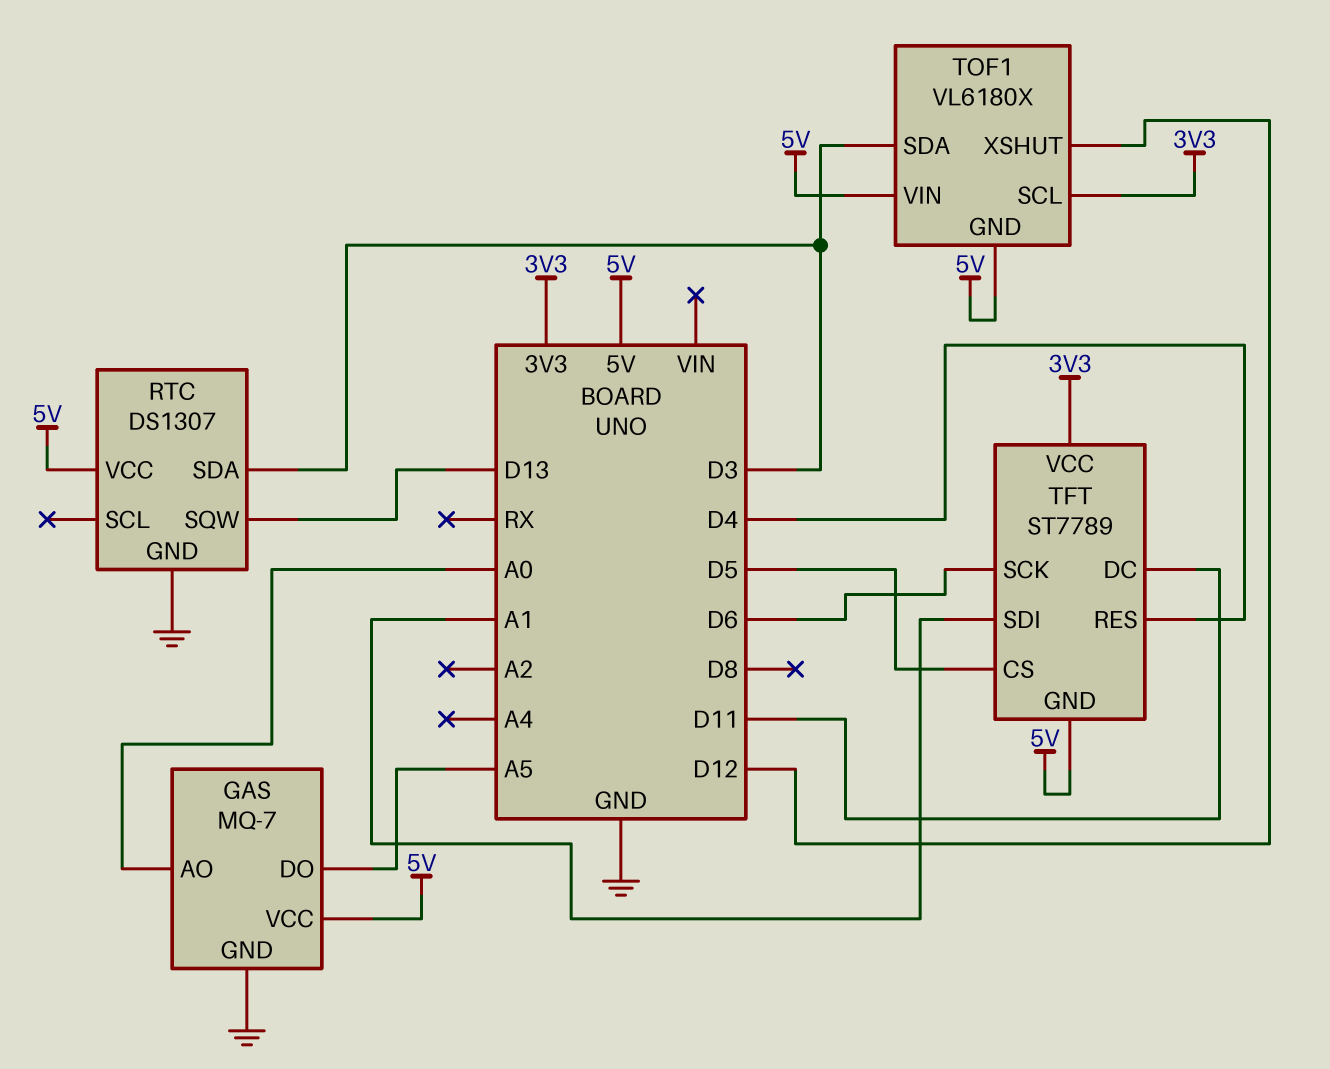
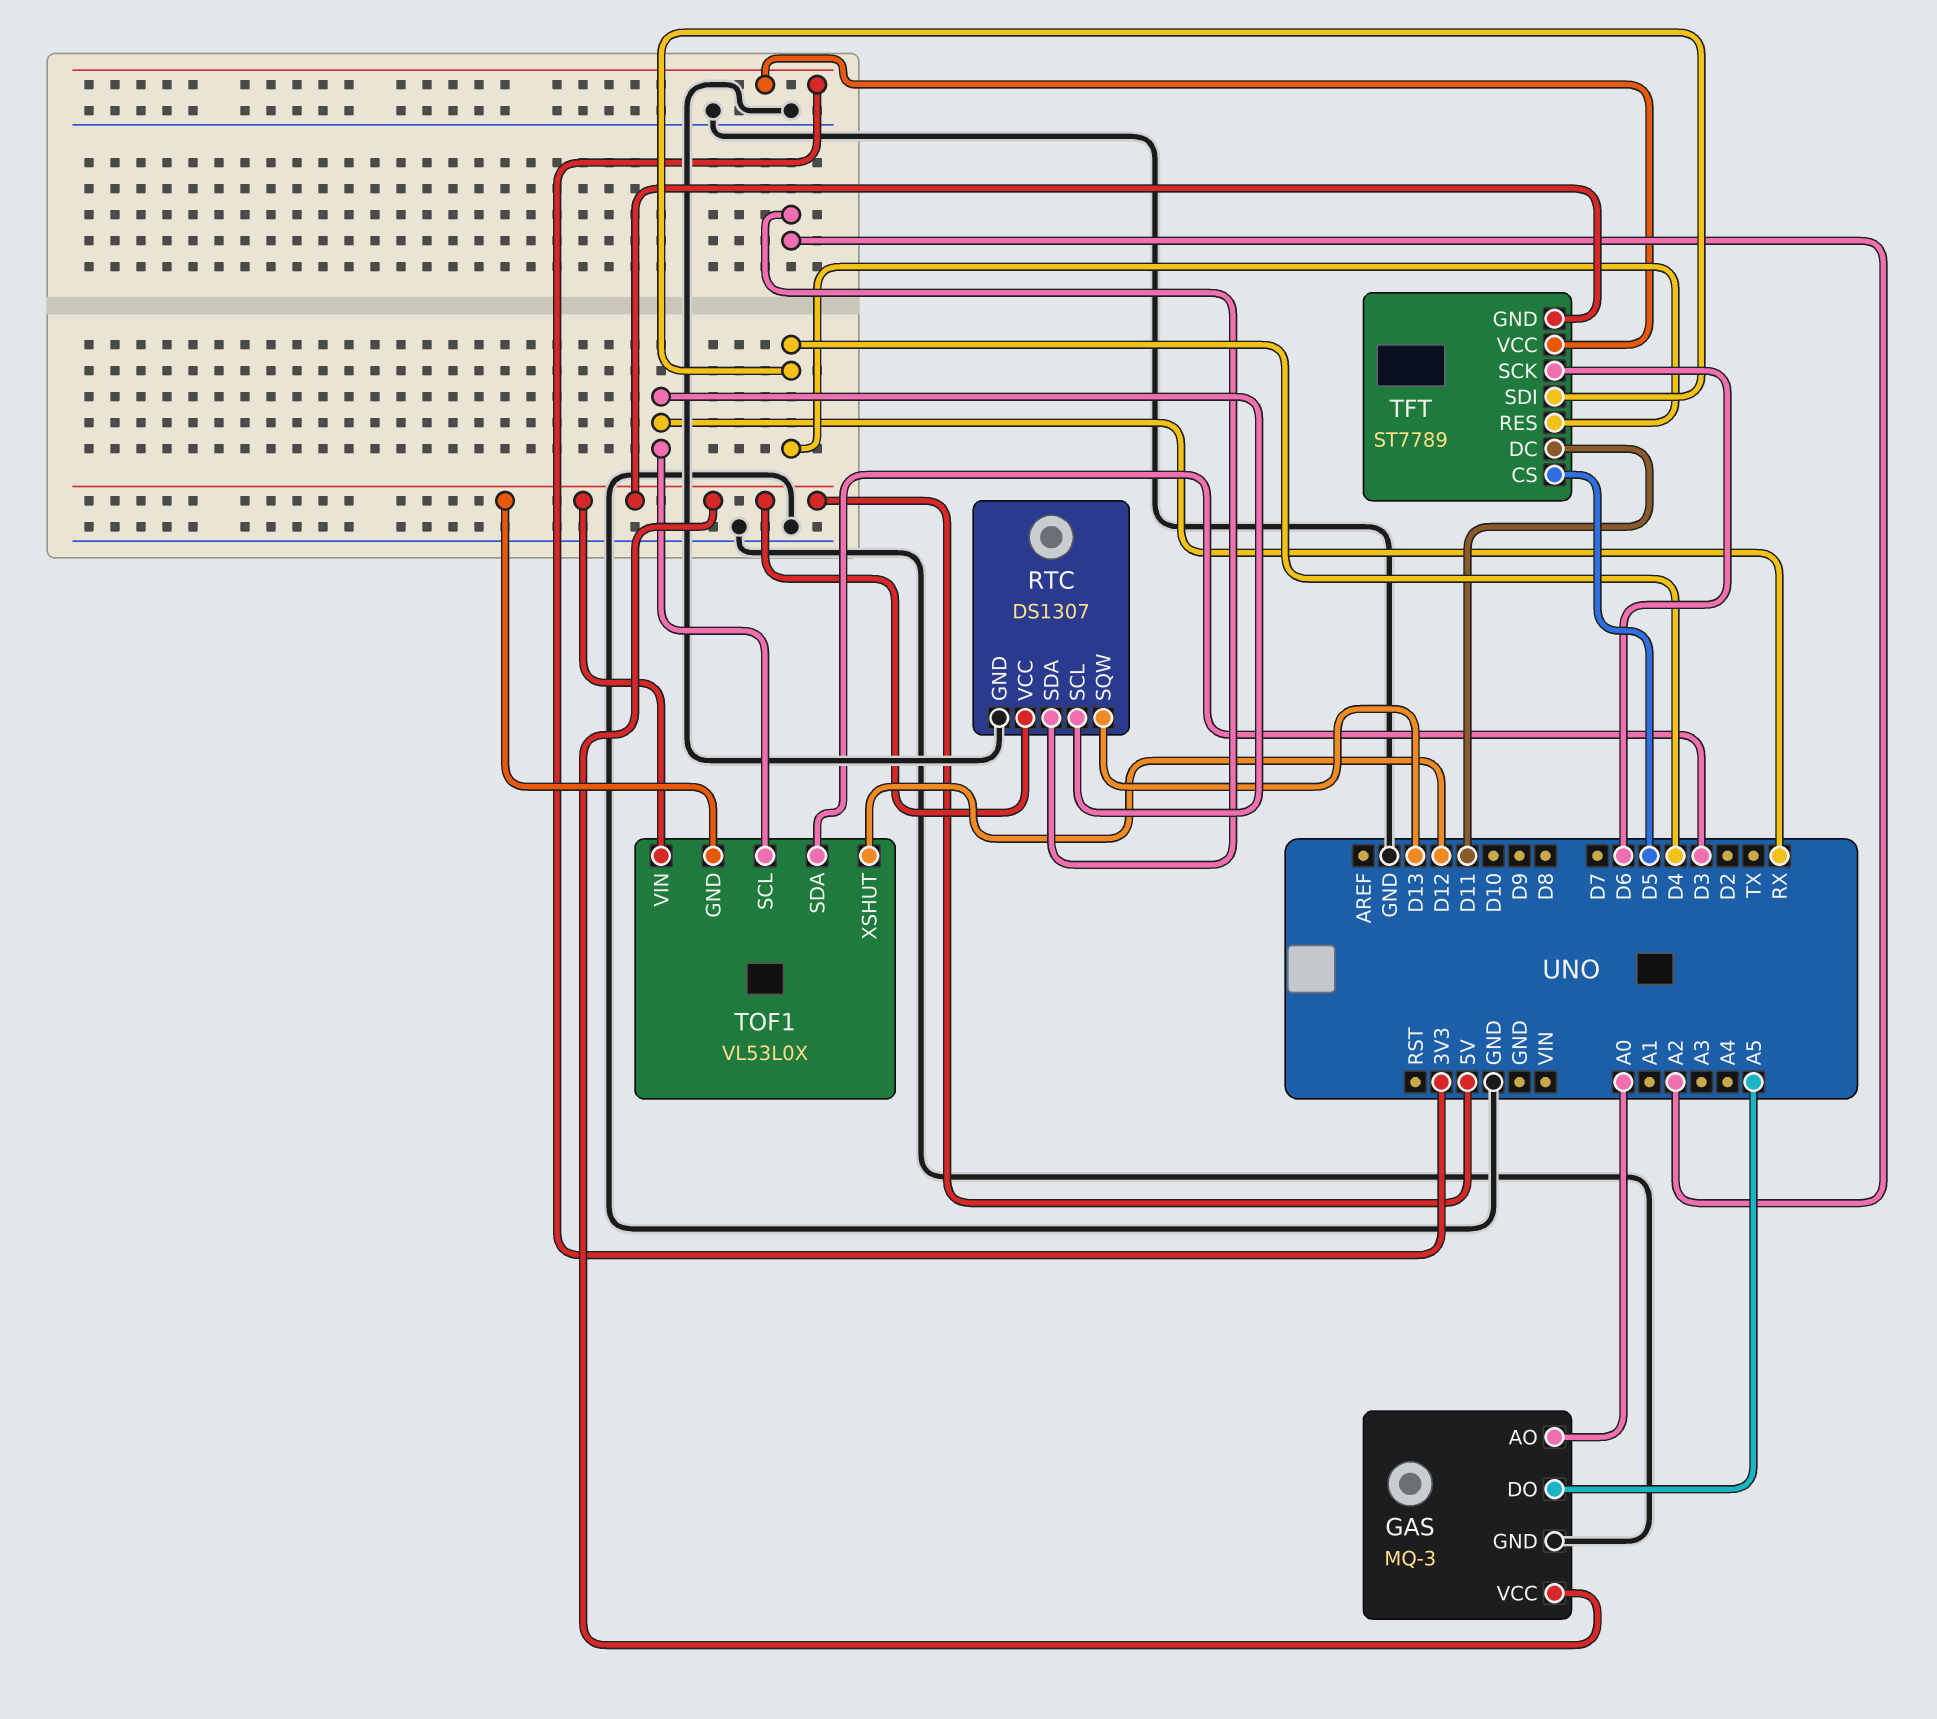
GAS: MQ-7 -> MQ-3
RTC pin SCL: none -> RX
RTC pin SDA: D3 -> A2
TFT pin SDI: A1 -> D4
TOF1: VL6180X -> VL53L0X
TOF1 pin SCL: 3V3 -> RX

